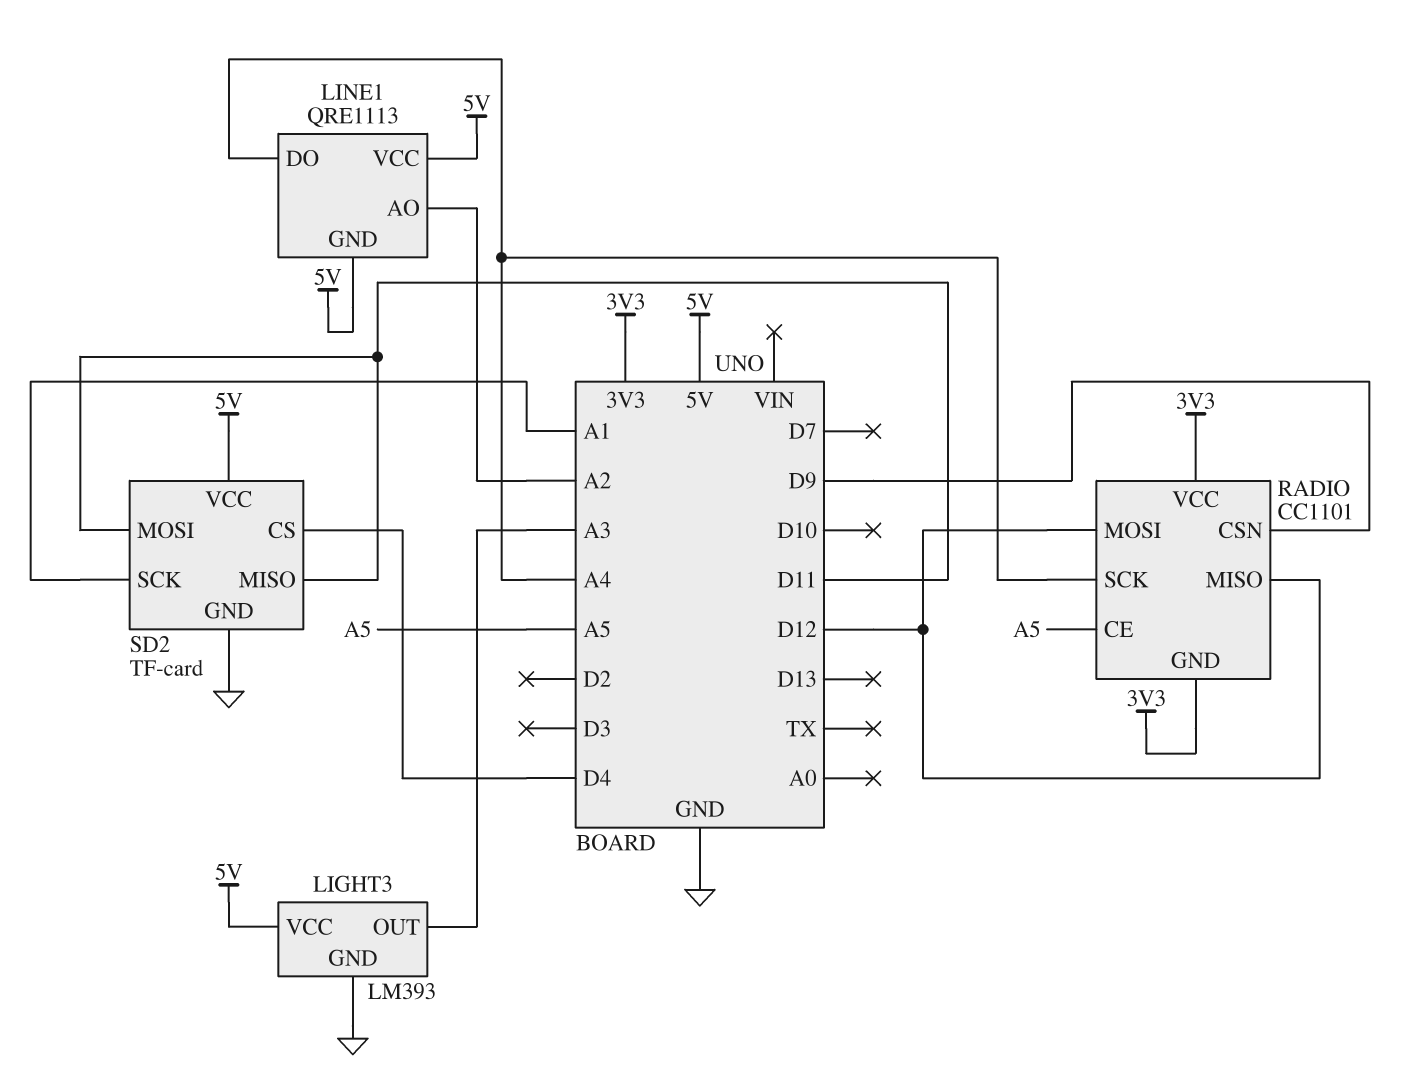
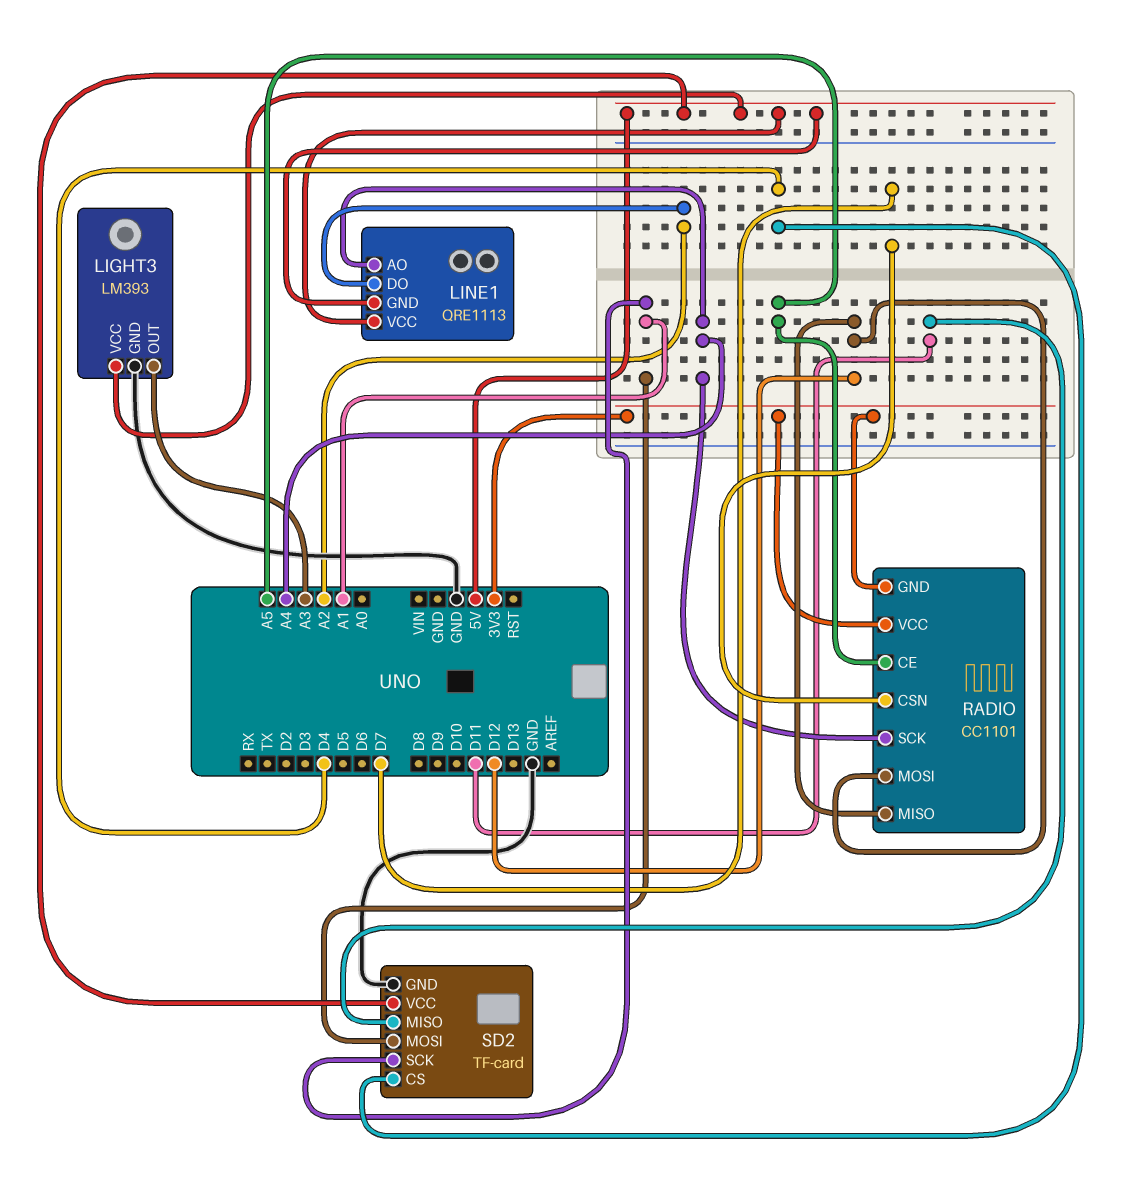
LINE1 pin AO: A2 -> A4
LINE1 pin DO: A4 -> A2
RADIO pin CSN: D9 -> D7
SD2 pin MOSI: D11 -> A1

